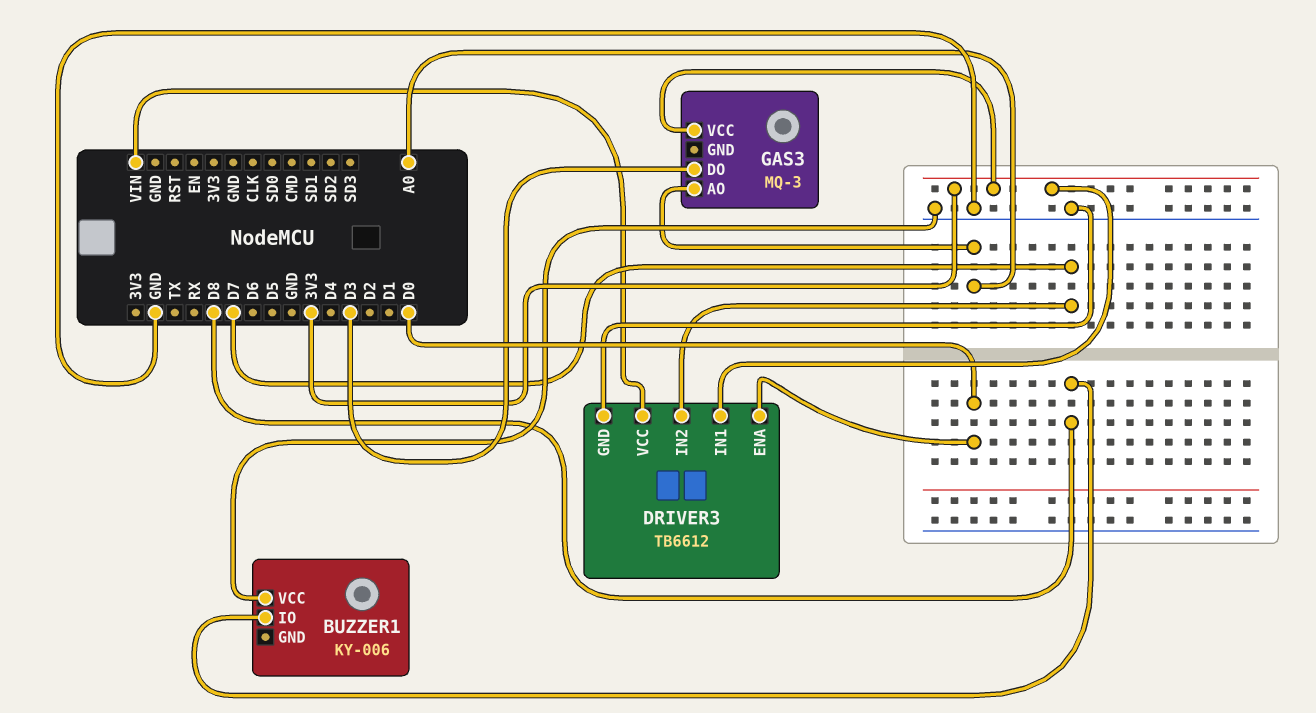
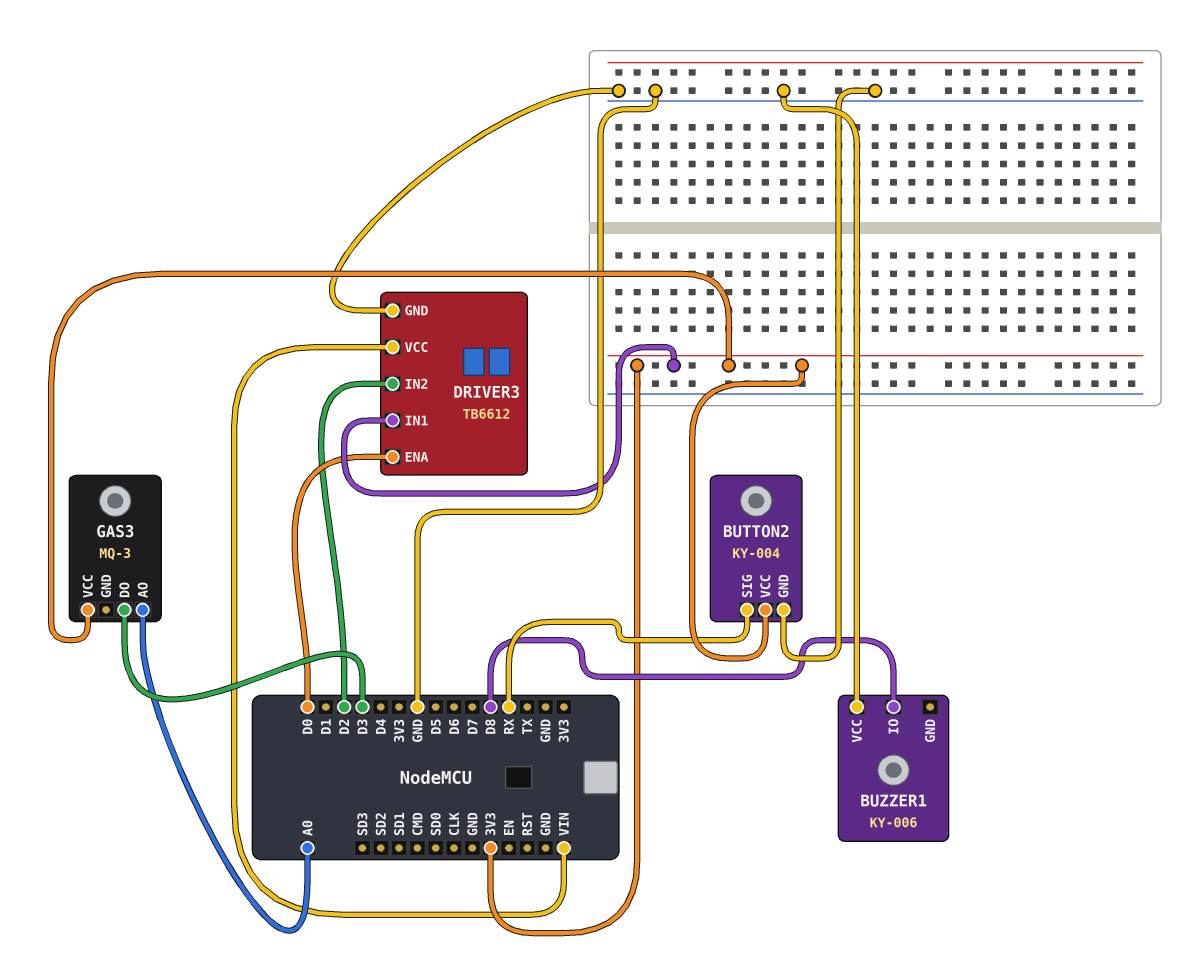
BUTTON2: none -> KY-004
BUTTON2 pin GND: none -> GND
BUTTON2 pin SIG: none -> RX
BUTTON2 pin VCC: none -> 3V3
DRIVER3 pin IN2: D7 -> D2

